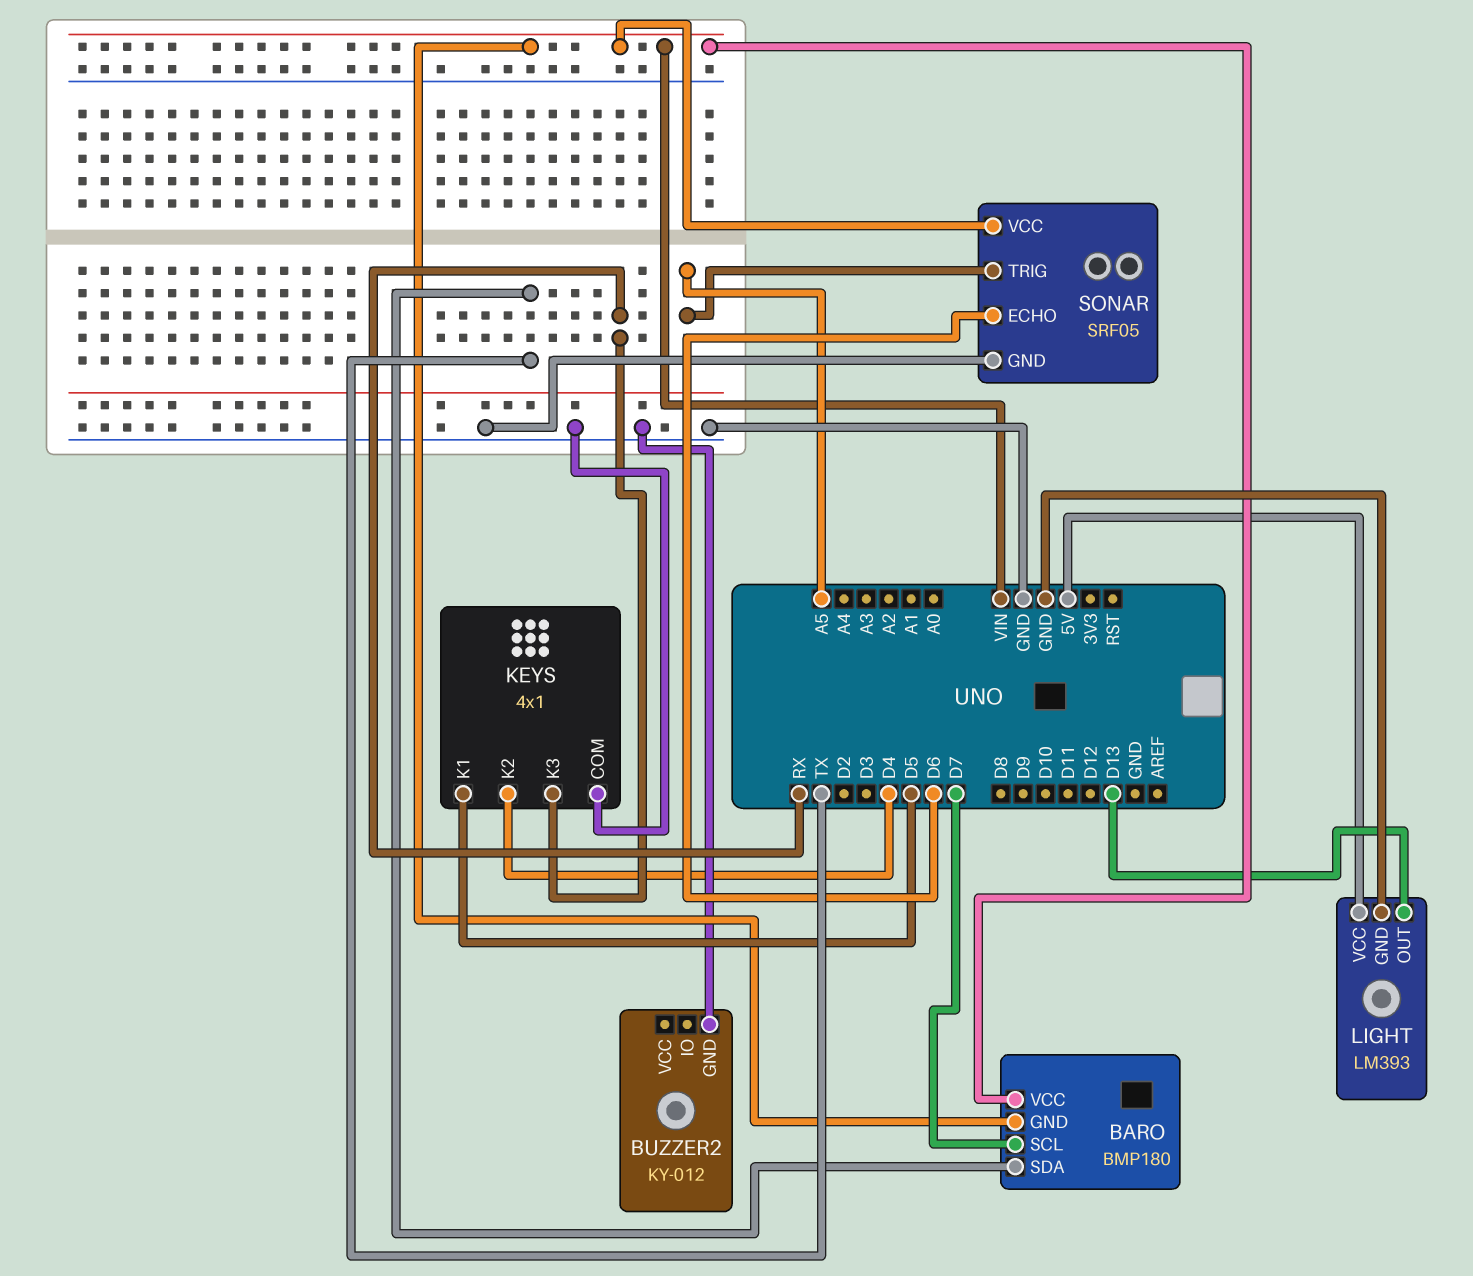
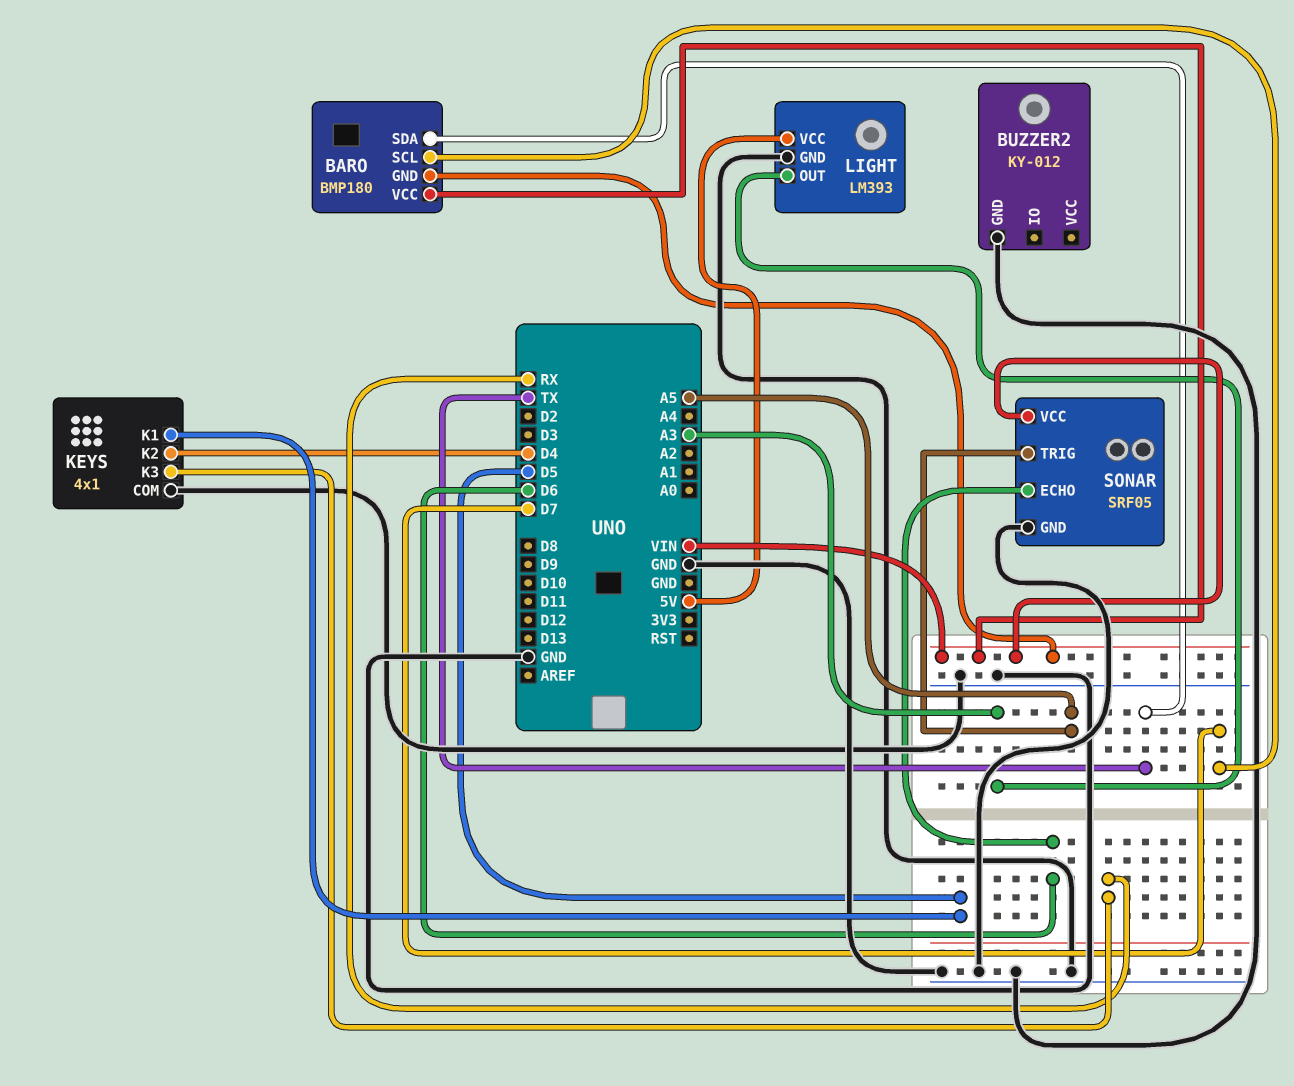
LIGHT pin OUT: D13 -> A3

